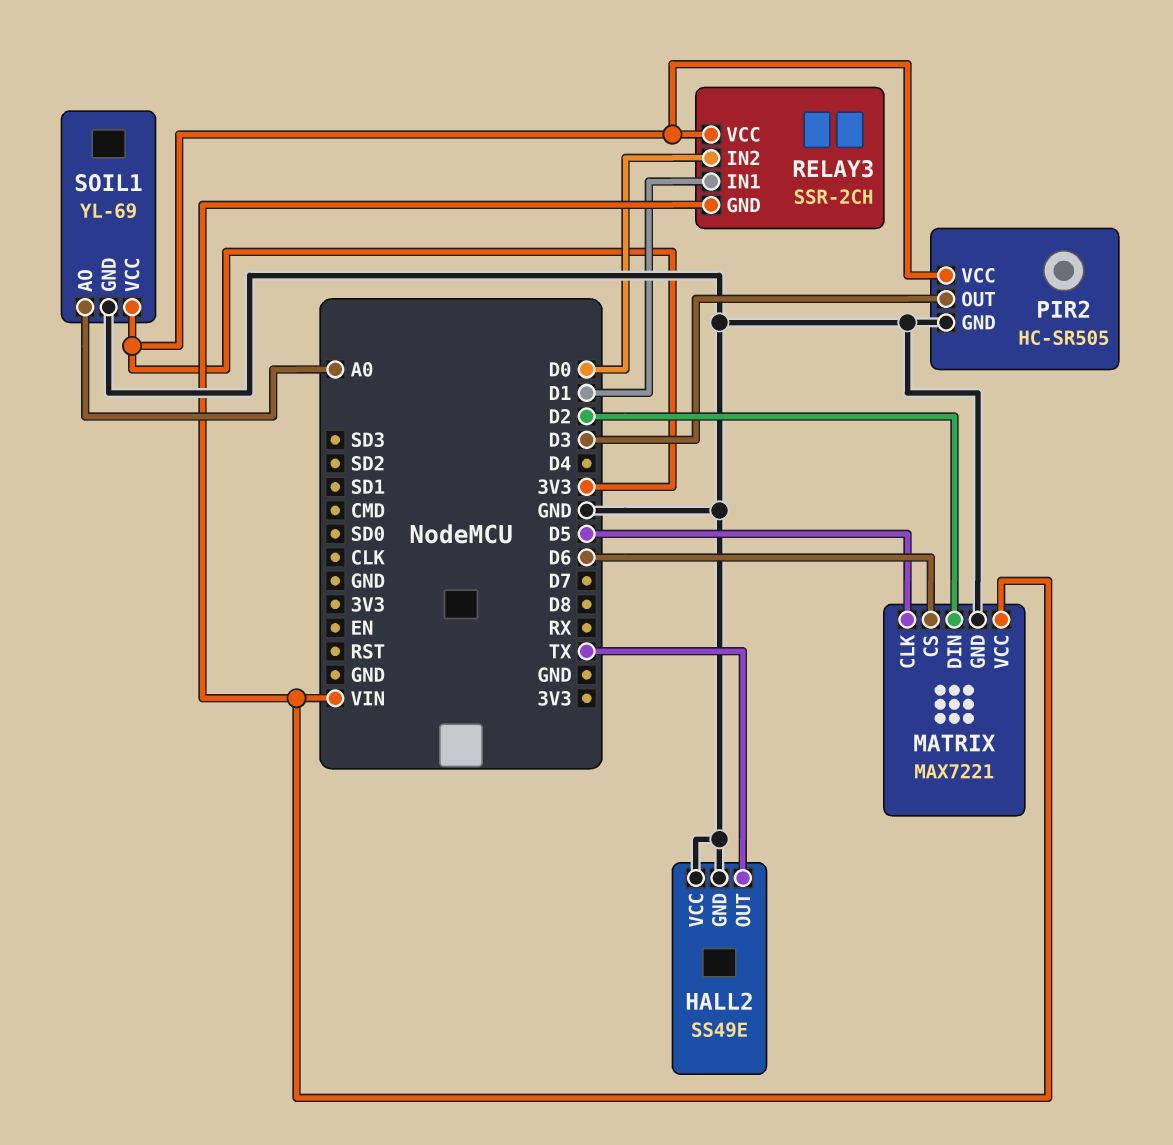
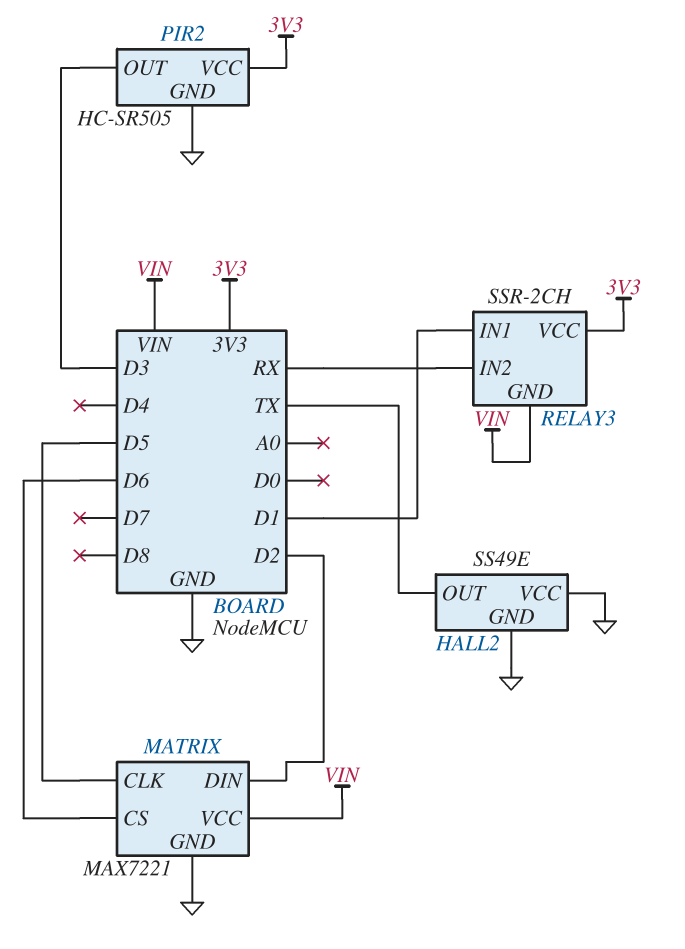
RELAY3 pin IN2: D0 -> RX
SOIL1: YL-69 -> none
SOIL1 pin AO: A0 -> none
SOIL1 pin GND: GND -> none
SOIL1 pin VCC: 3V3 -> none

